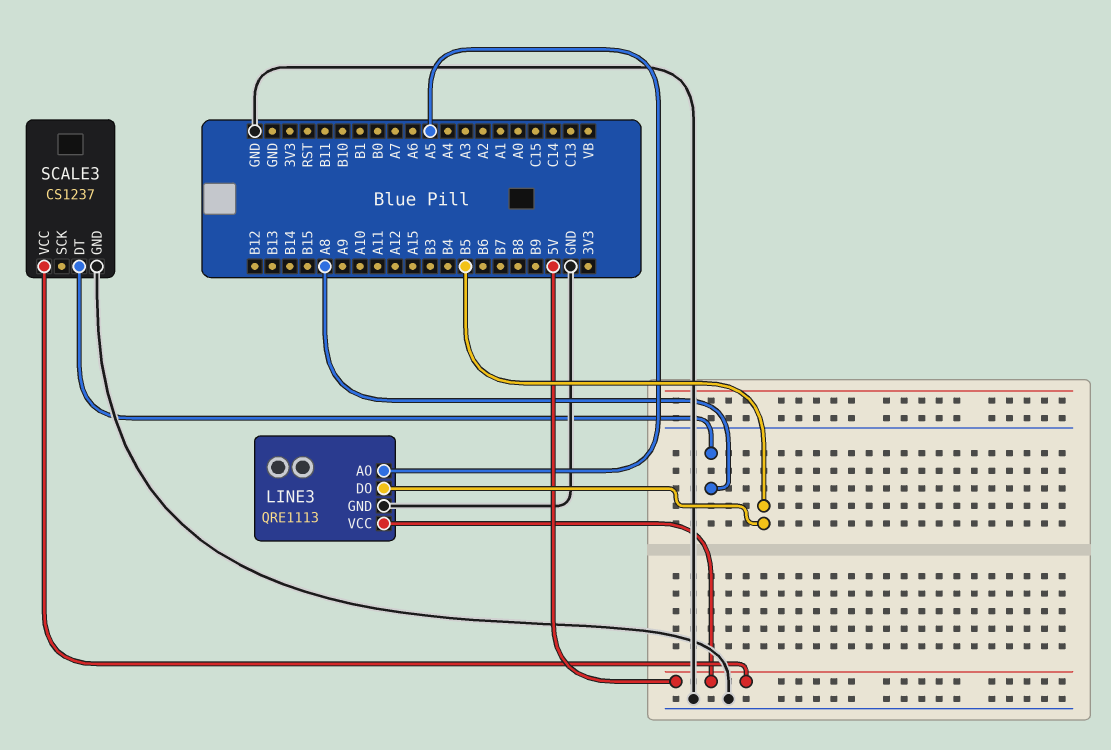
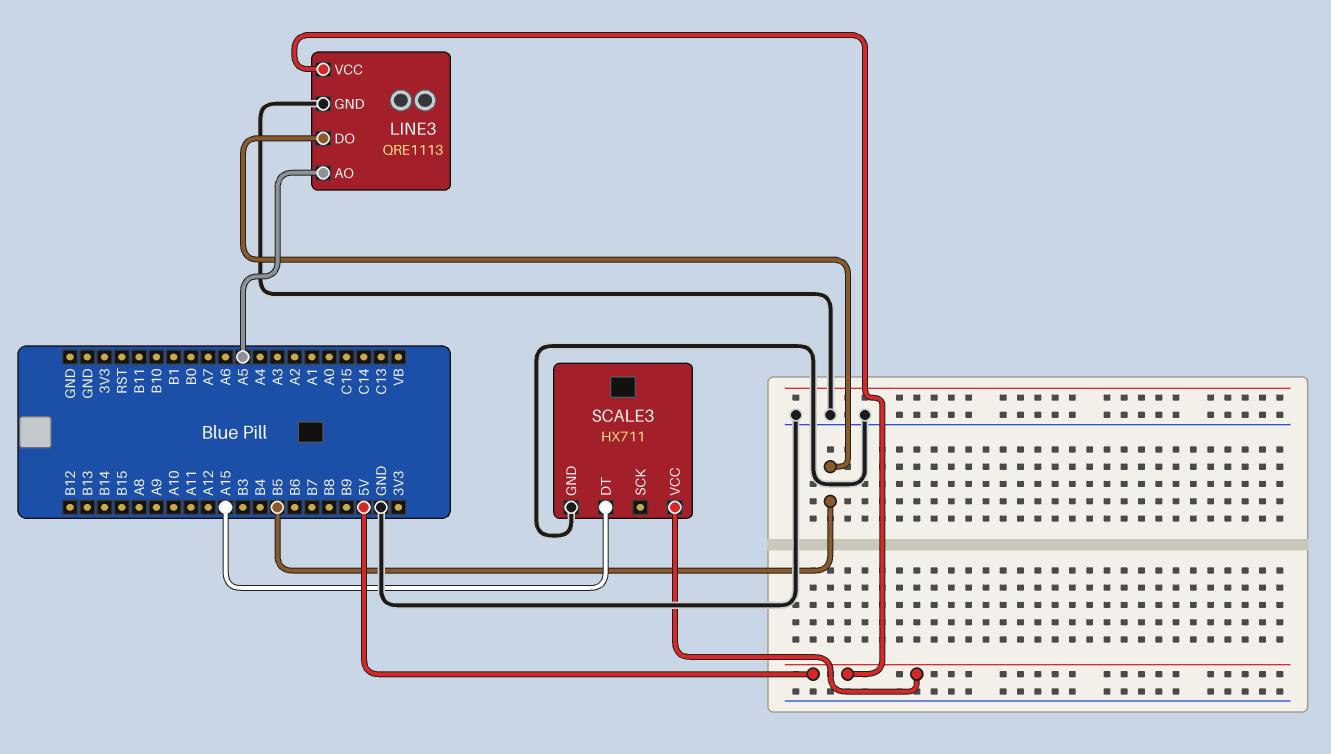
SCALE3: CS1237 -> HX711
SCALE3 pin DT: A8 -> A15

